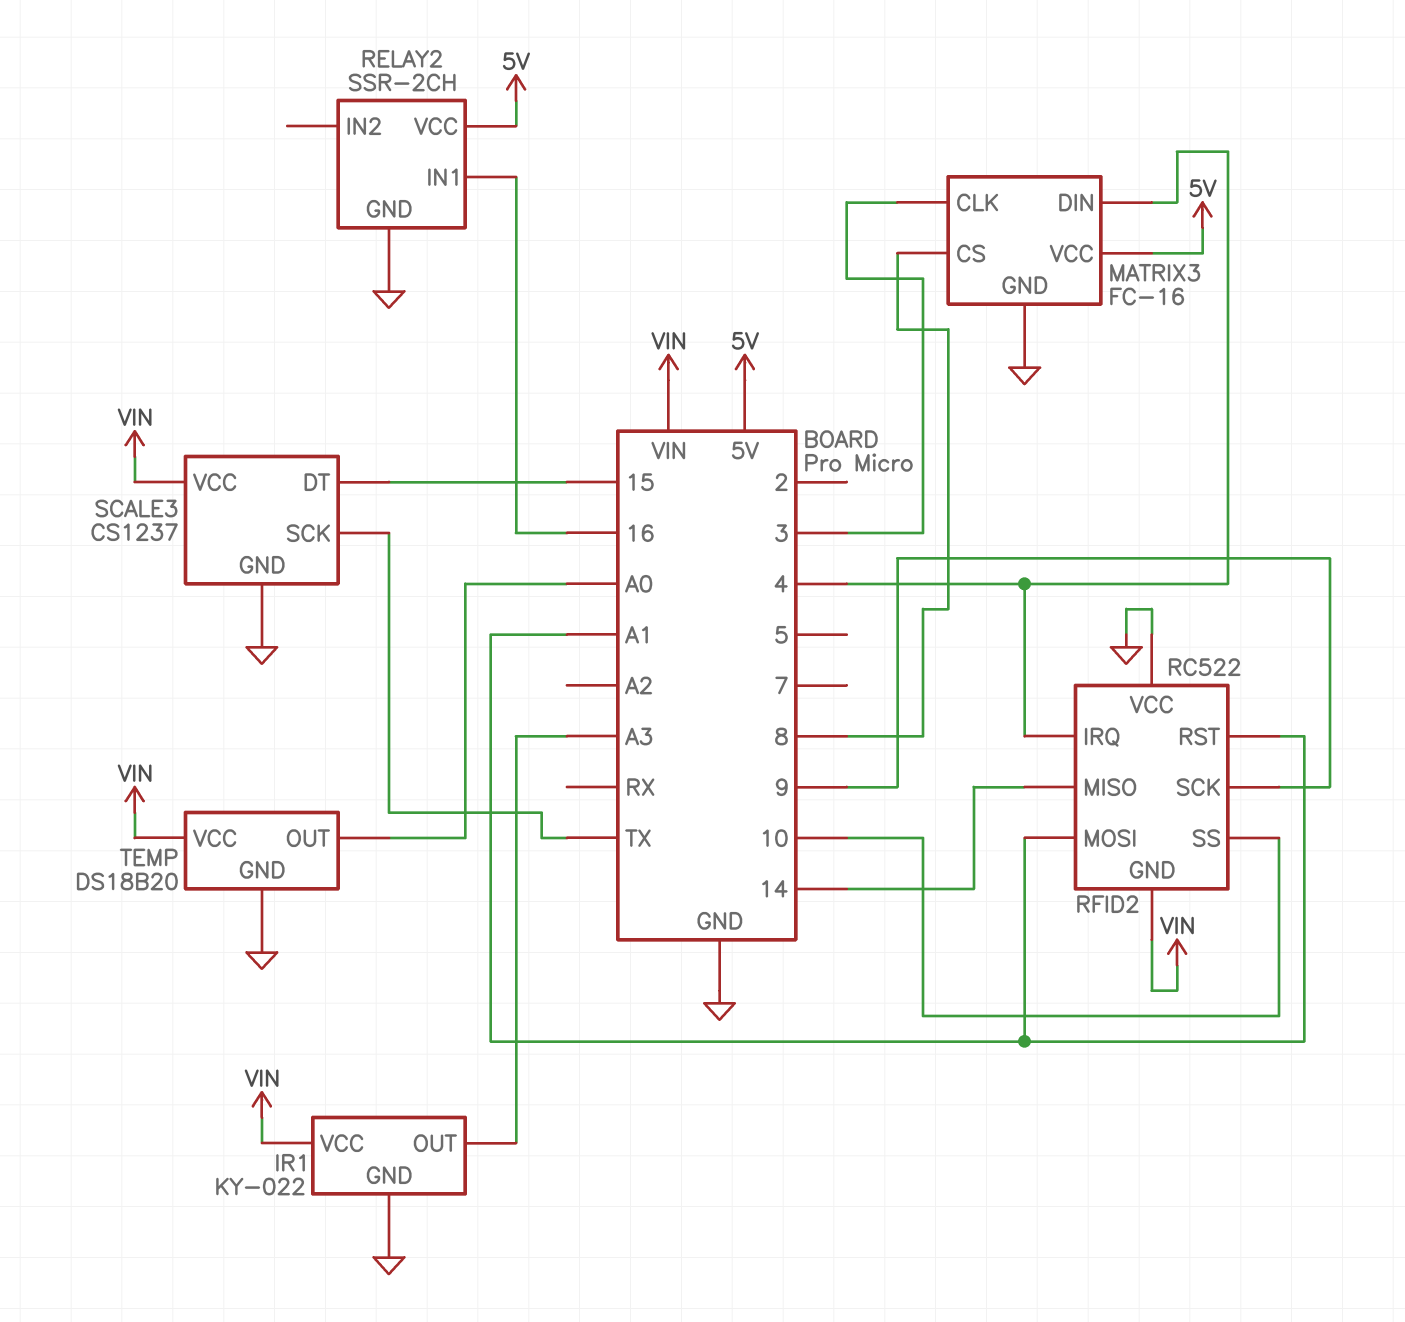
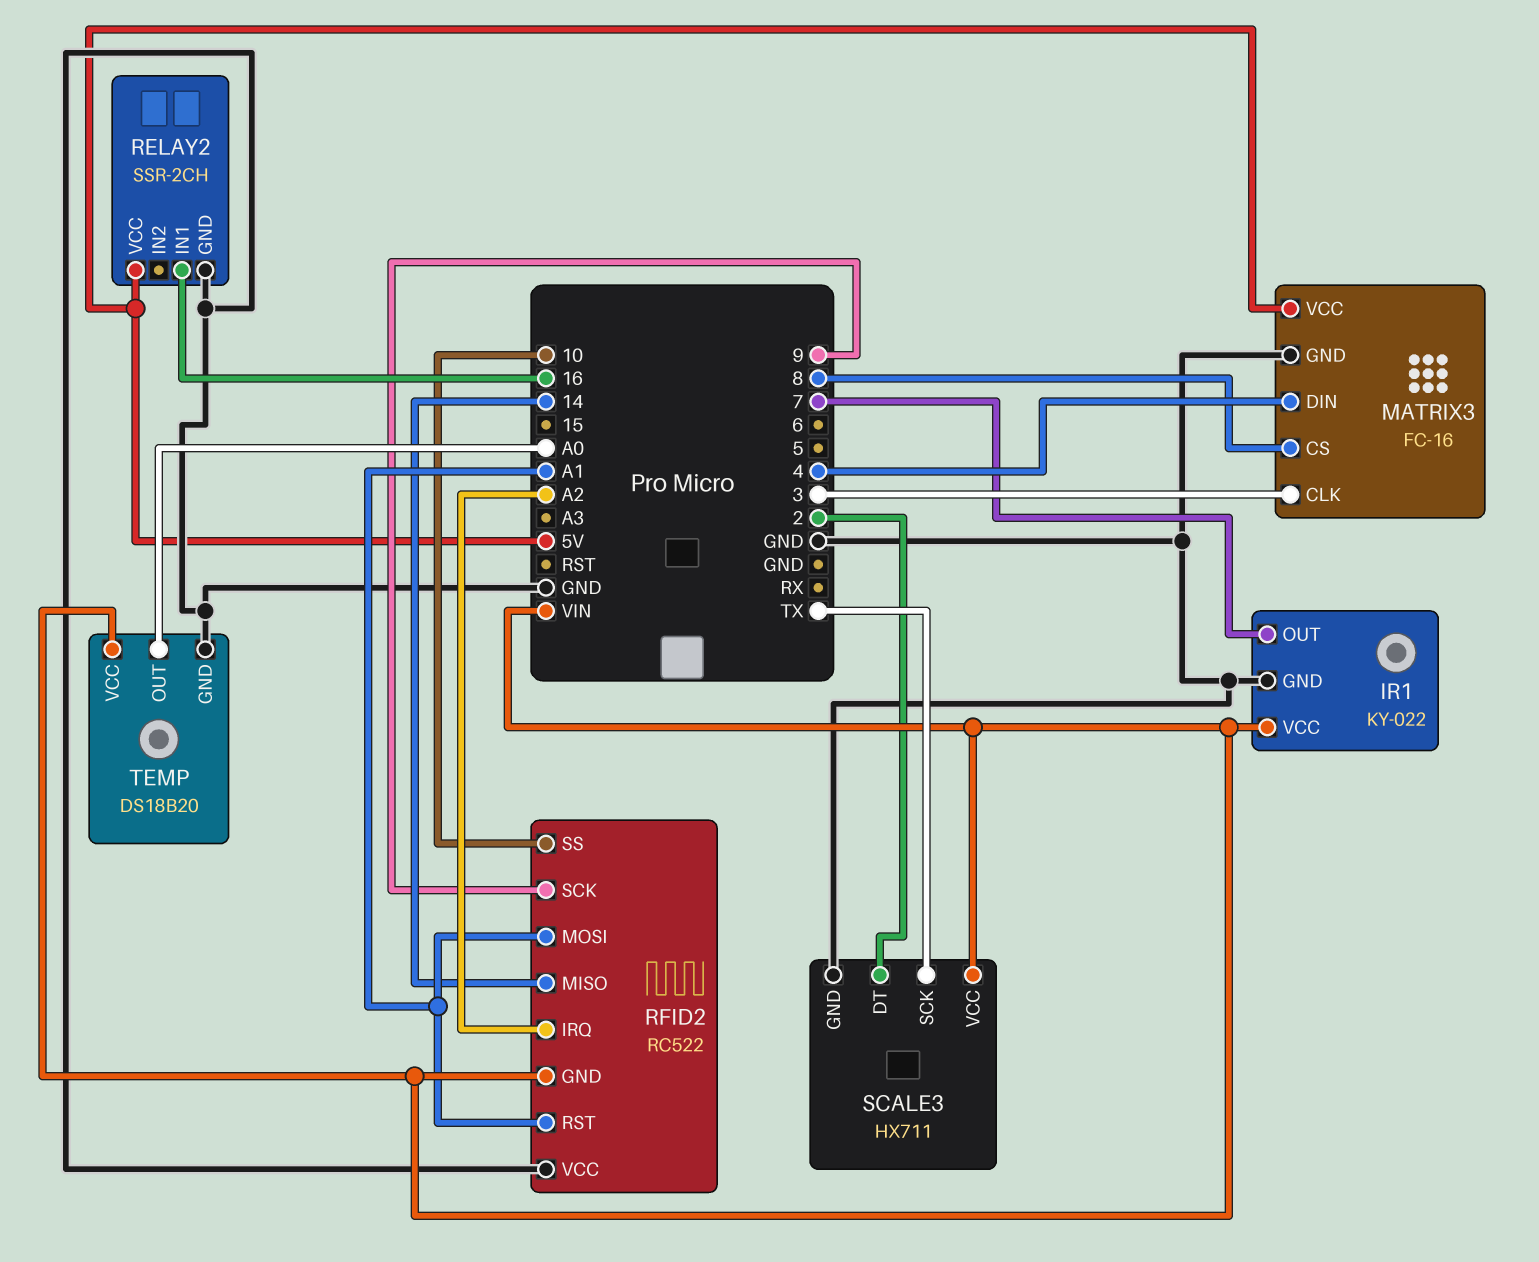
IR1 pin OUT: A3 -> 7
RFID2 pin IRQ: 4 -> A2
SCALE3: CS1237 -> HX711
SCALE3 pin DT: 15 -> 2

